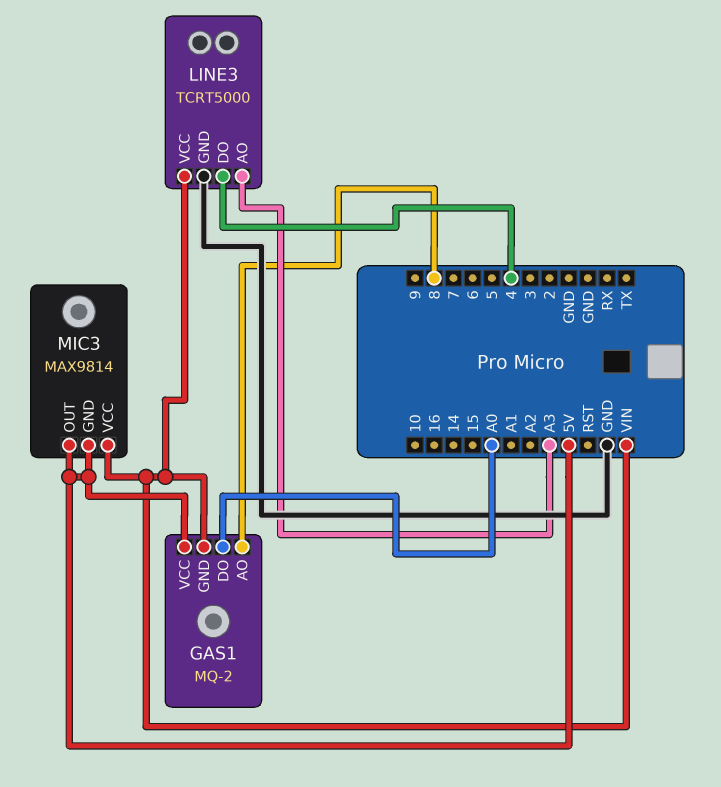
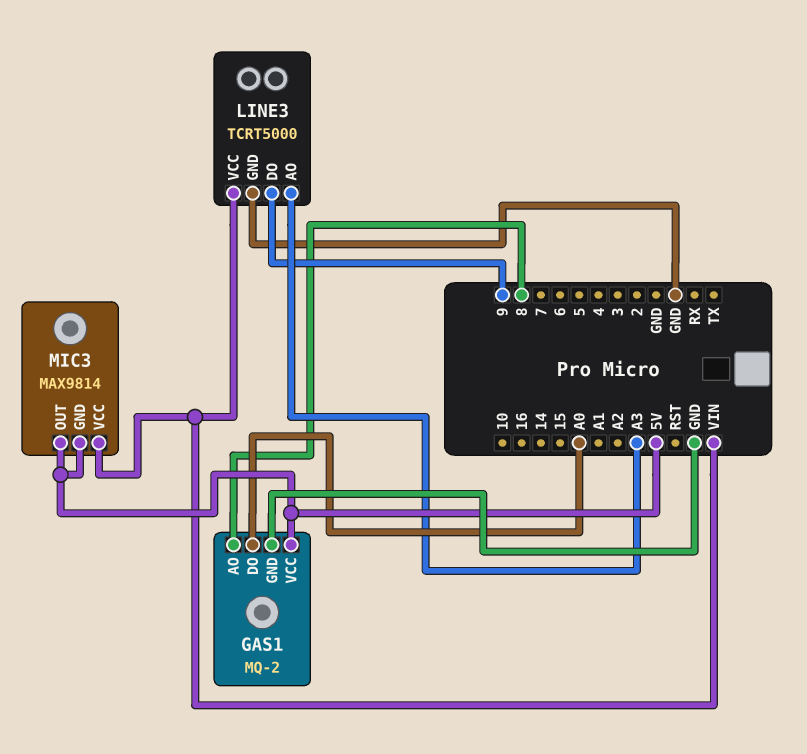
GAS1 pin GND: VIN -> GND
LINE3 pin DO: 4 -> 9

